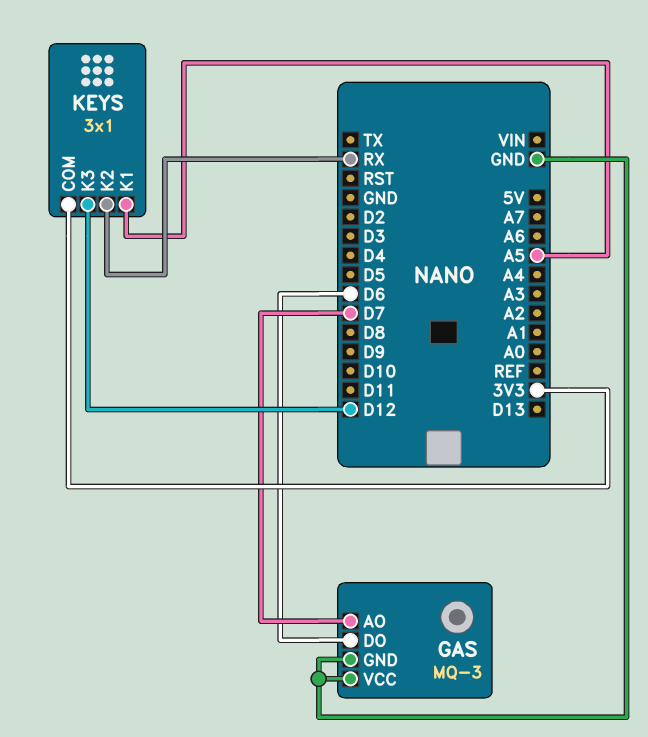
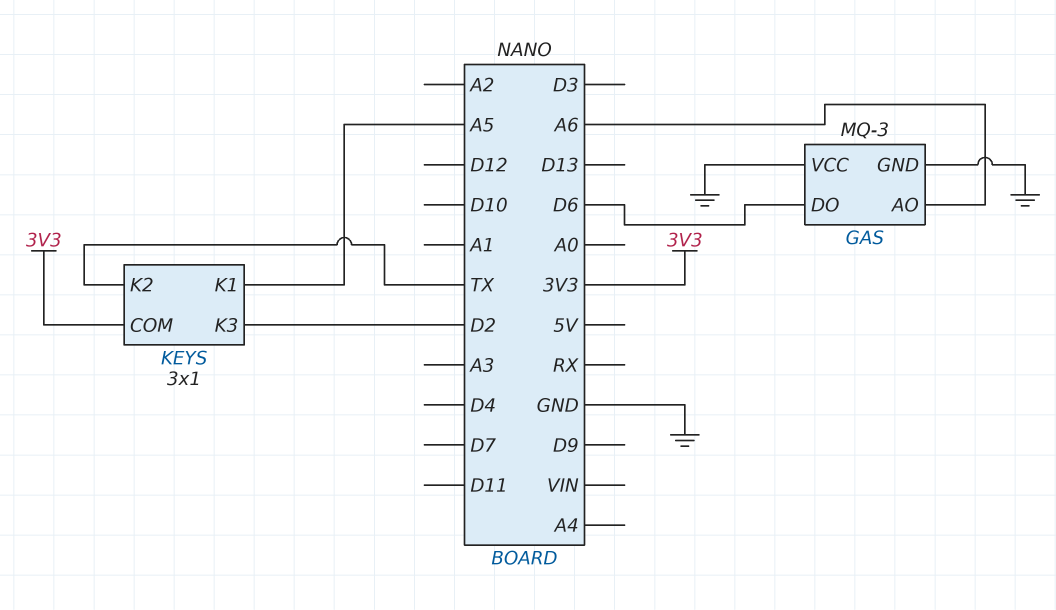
GAS pin AO: D7 -> A6
KEYS pin K2: RX -> TX
KEYS pin K3: D12 -> D2

